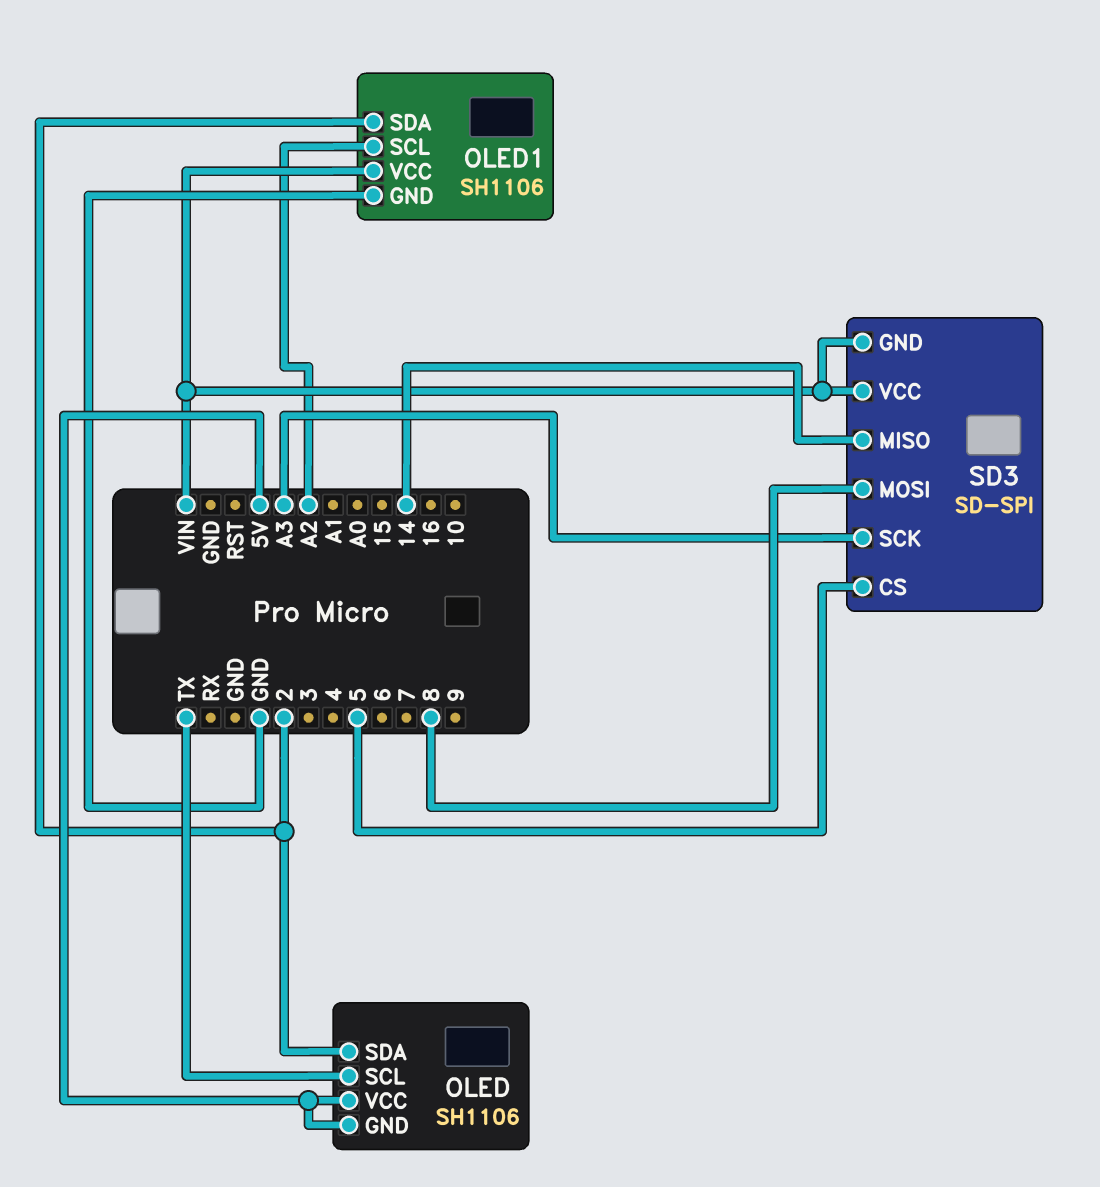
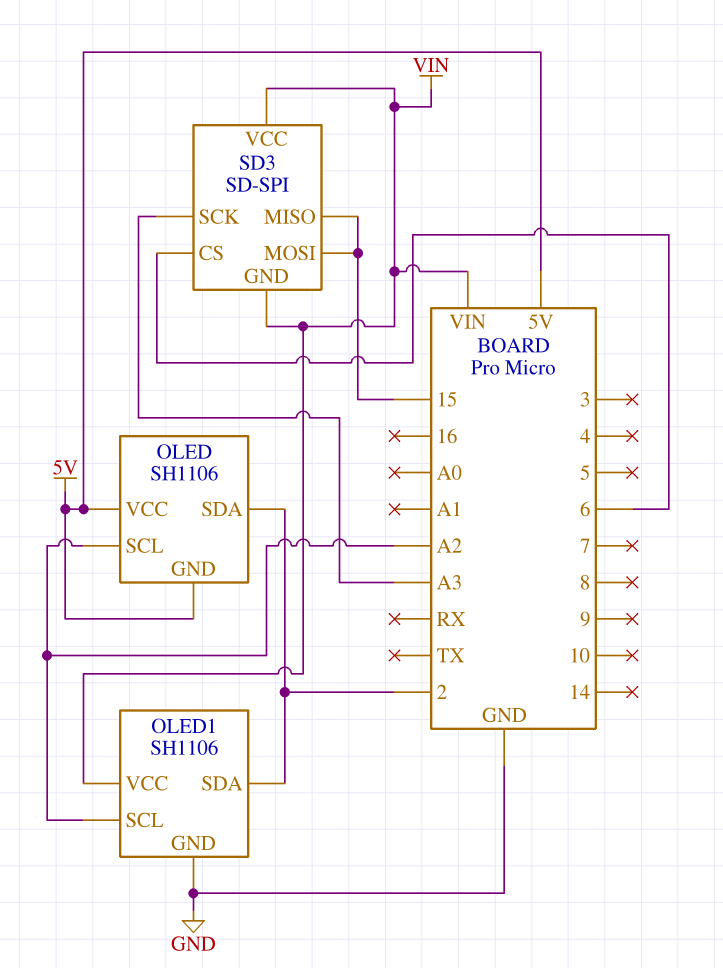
OLED pin SCL: TX -> A2
SD3 pin CS: 5 -> 6
SD3 pin MISO: 14 -> 15
SD3 pin MOSI: 8 -> 15

